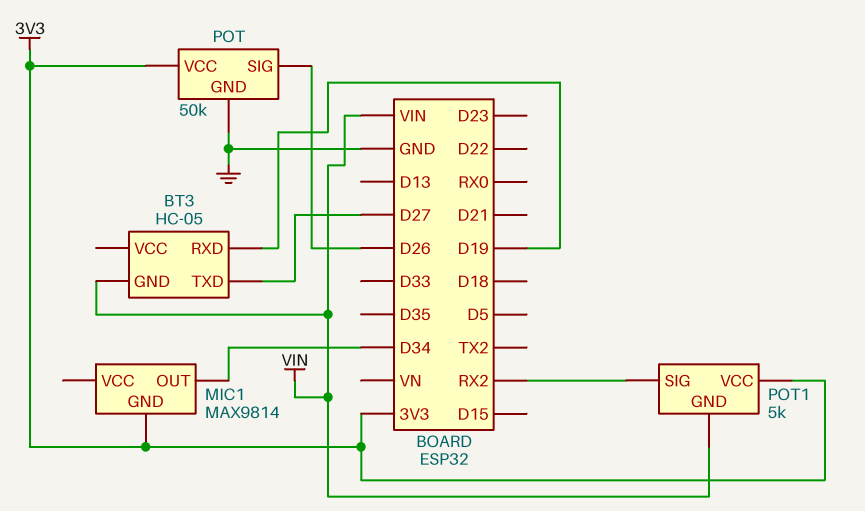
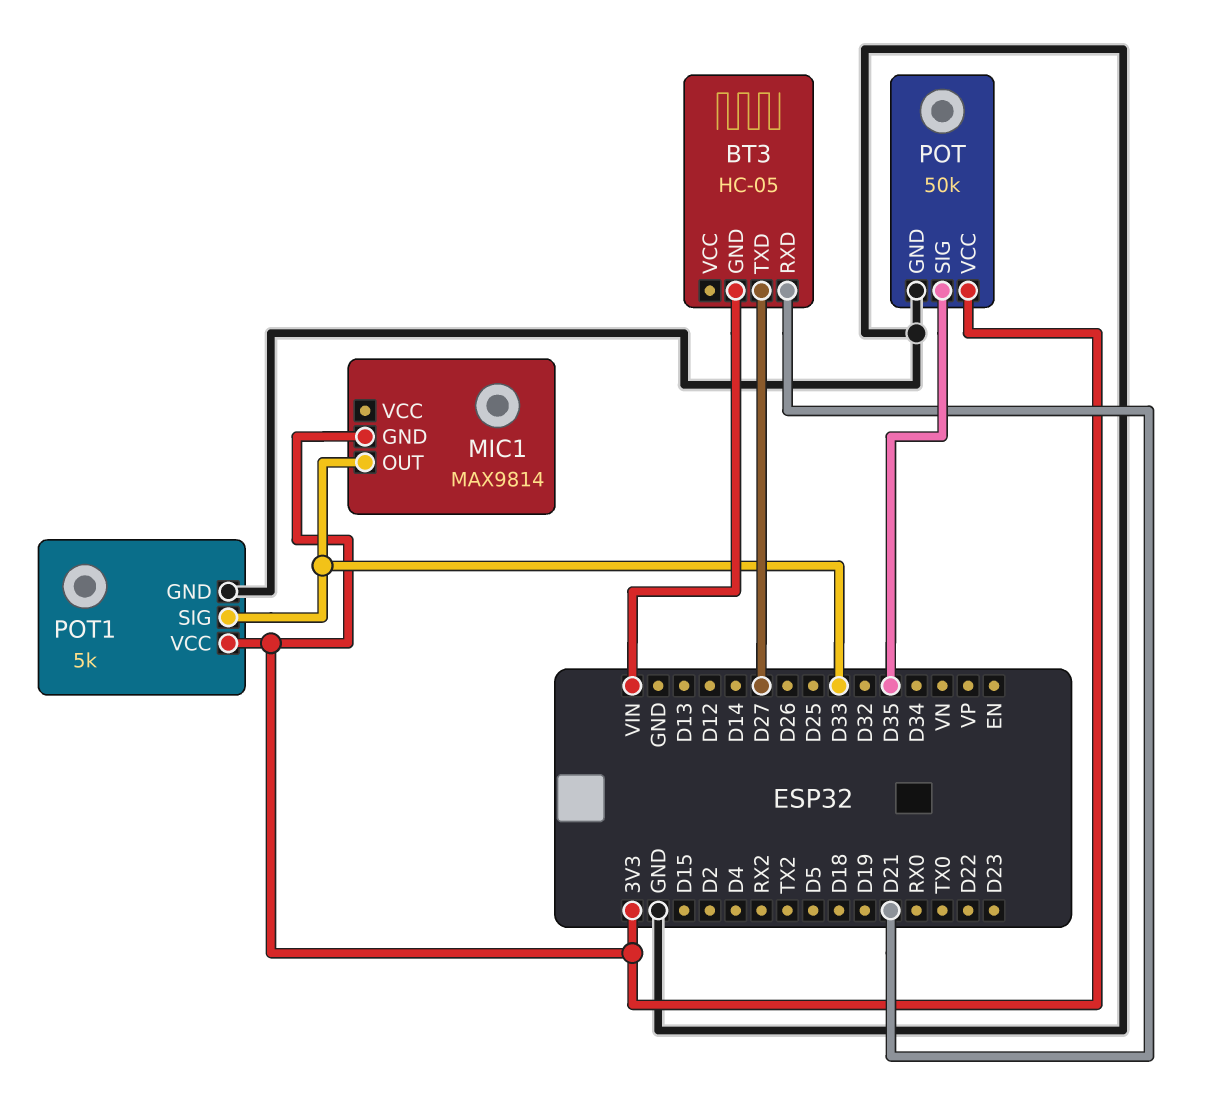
BT3 pin RXD: D19 -> D21
MIC1 pin OUT: D34 -> D33
POT pin SIG: D26 -> D35
POT1 pin GND: VIN -> GND
POT1 pin SIG: RX2 -> D33

